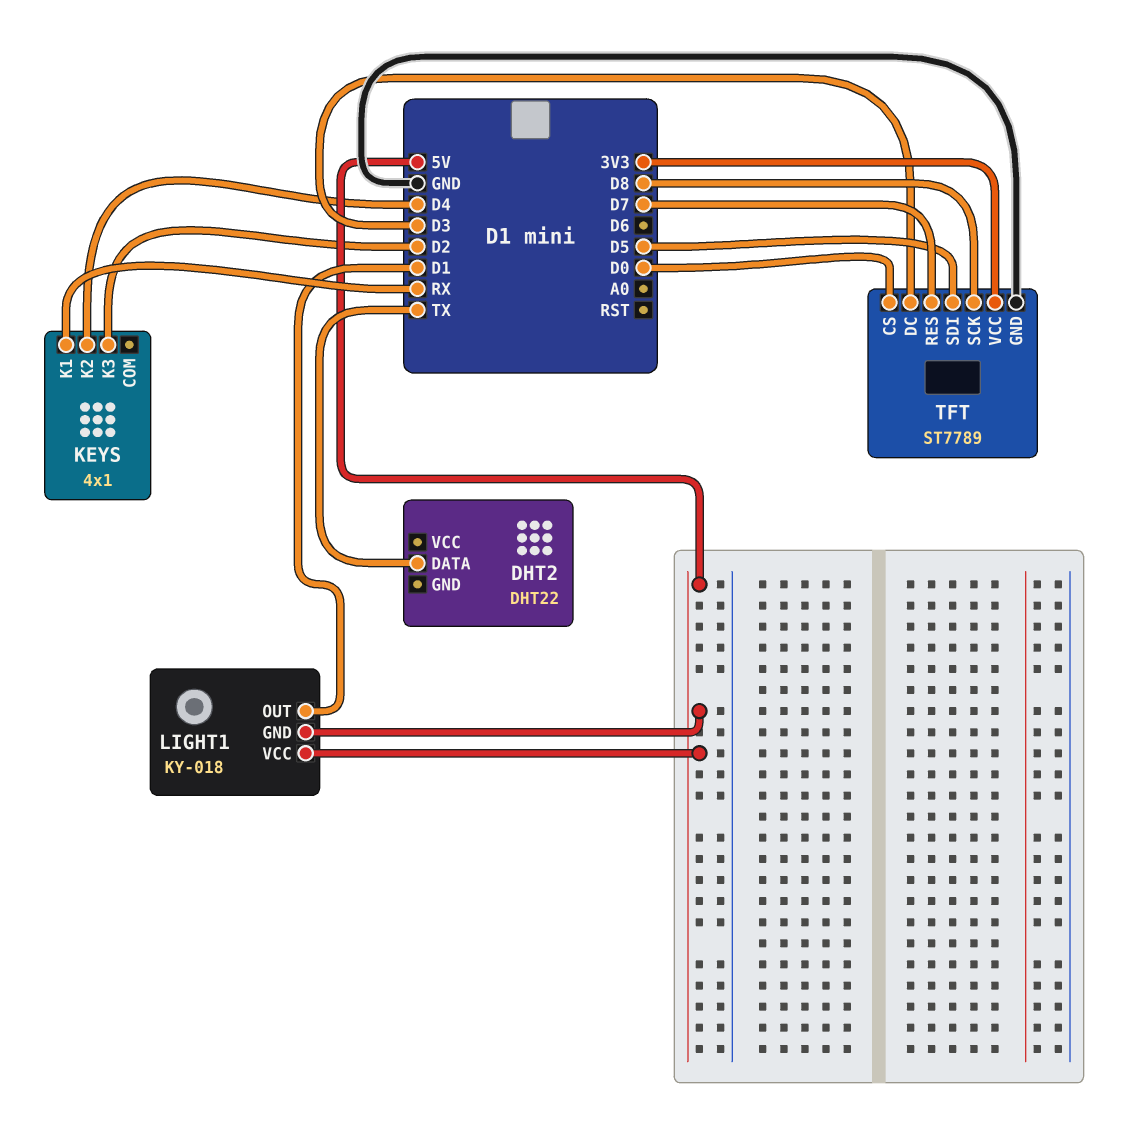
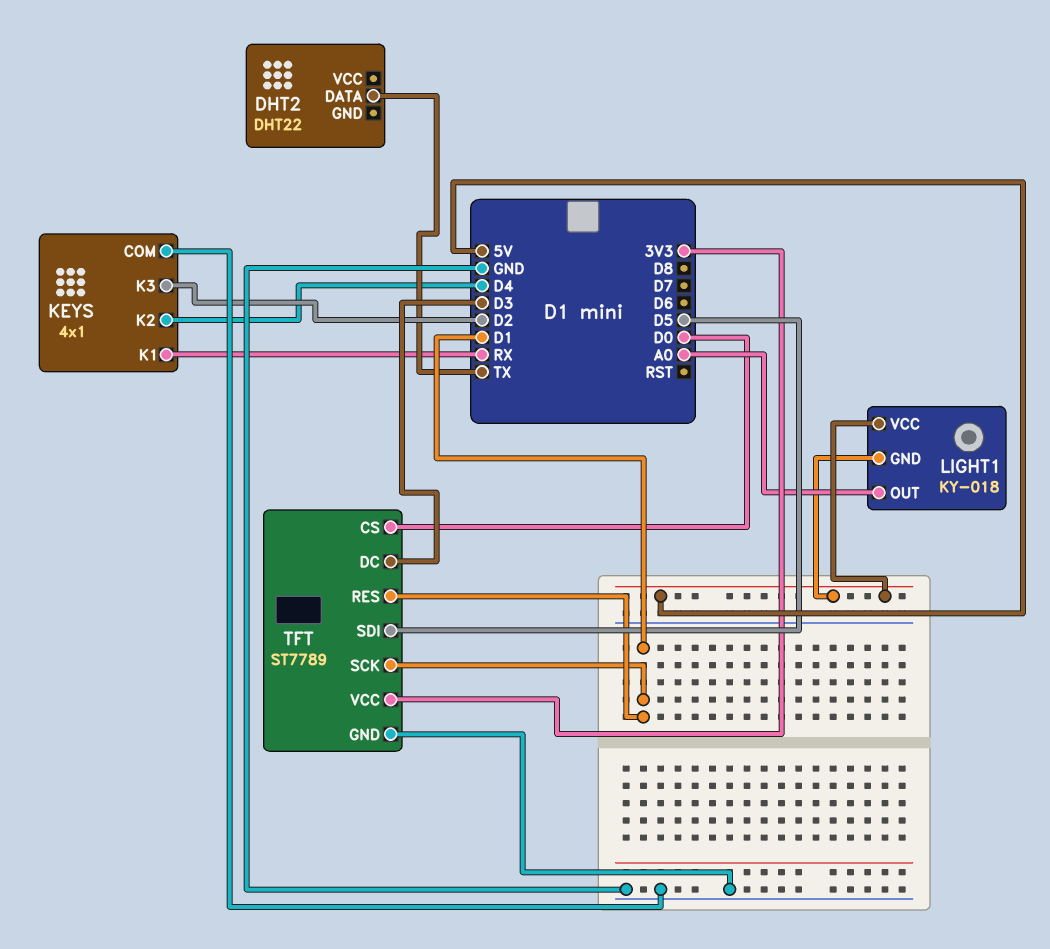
KEYS pin COM: none -> GND
LIGHT1 pin OUT: D1 -> A0
TFT pin RES: D7 -> D1
TFT pin SCK: D8 -> D1

